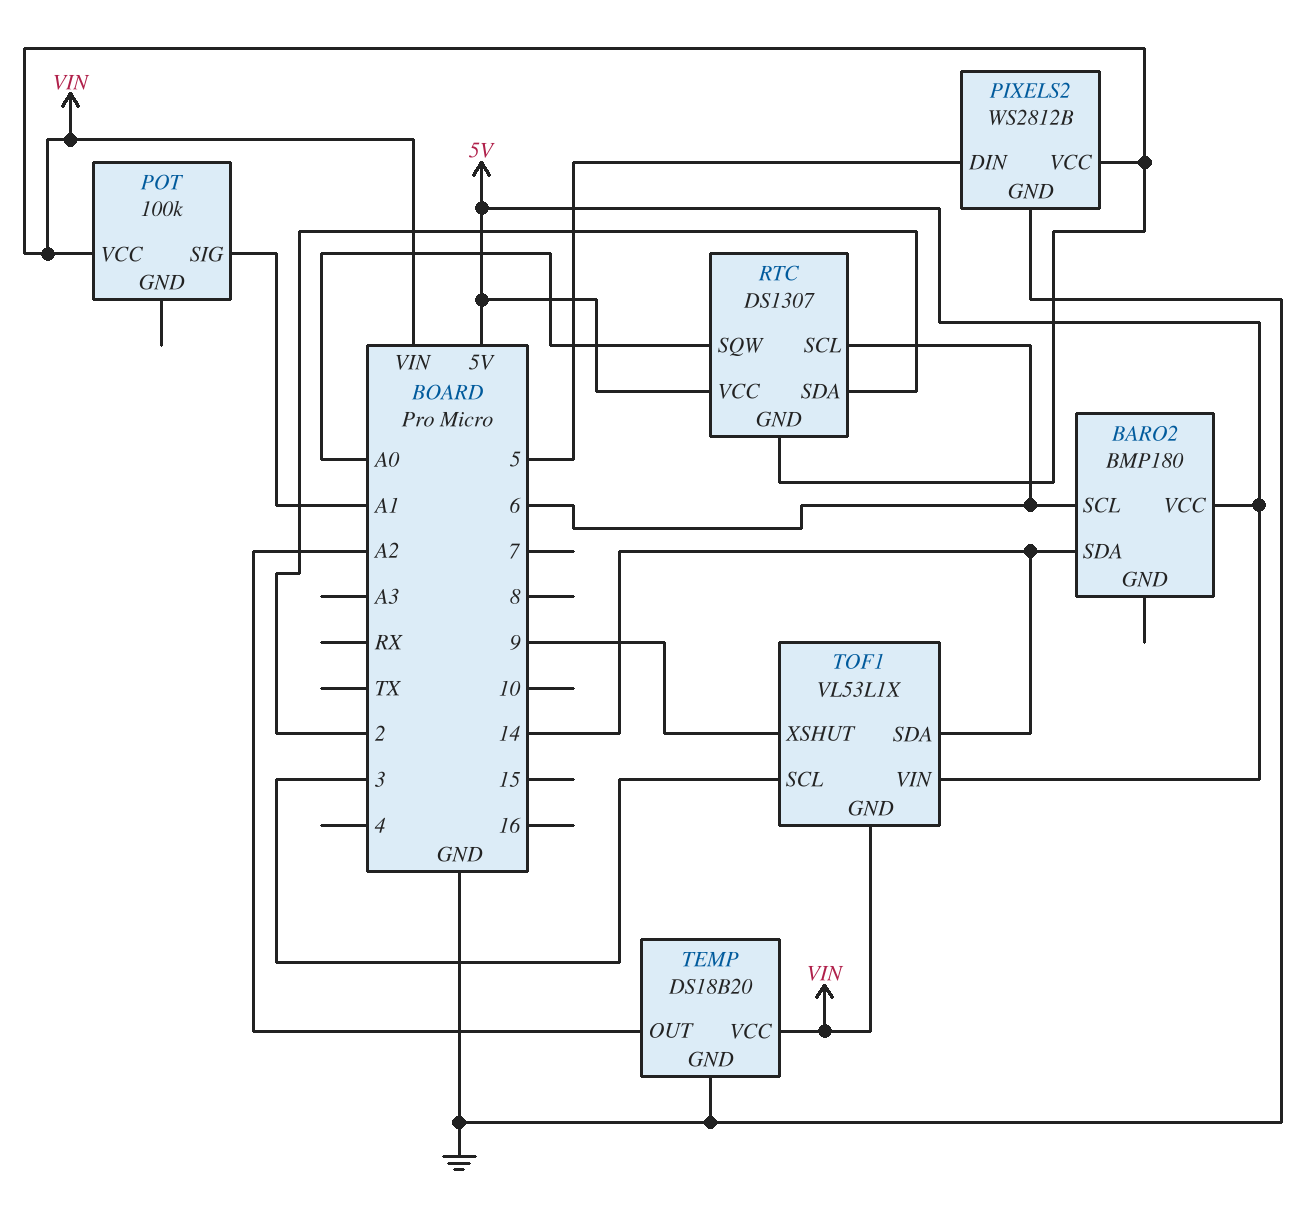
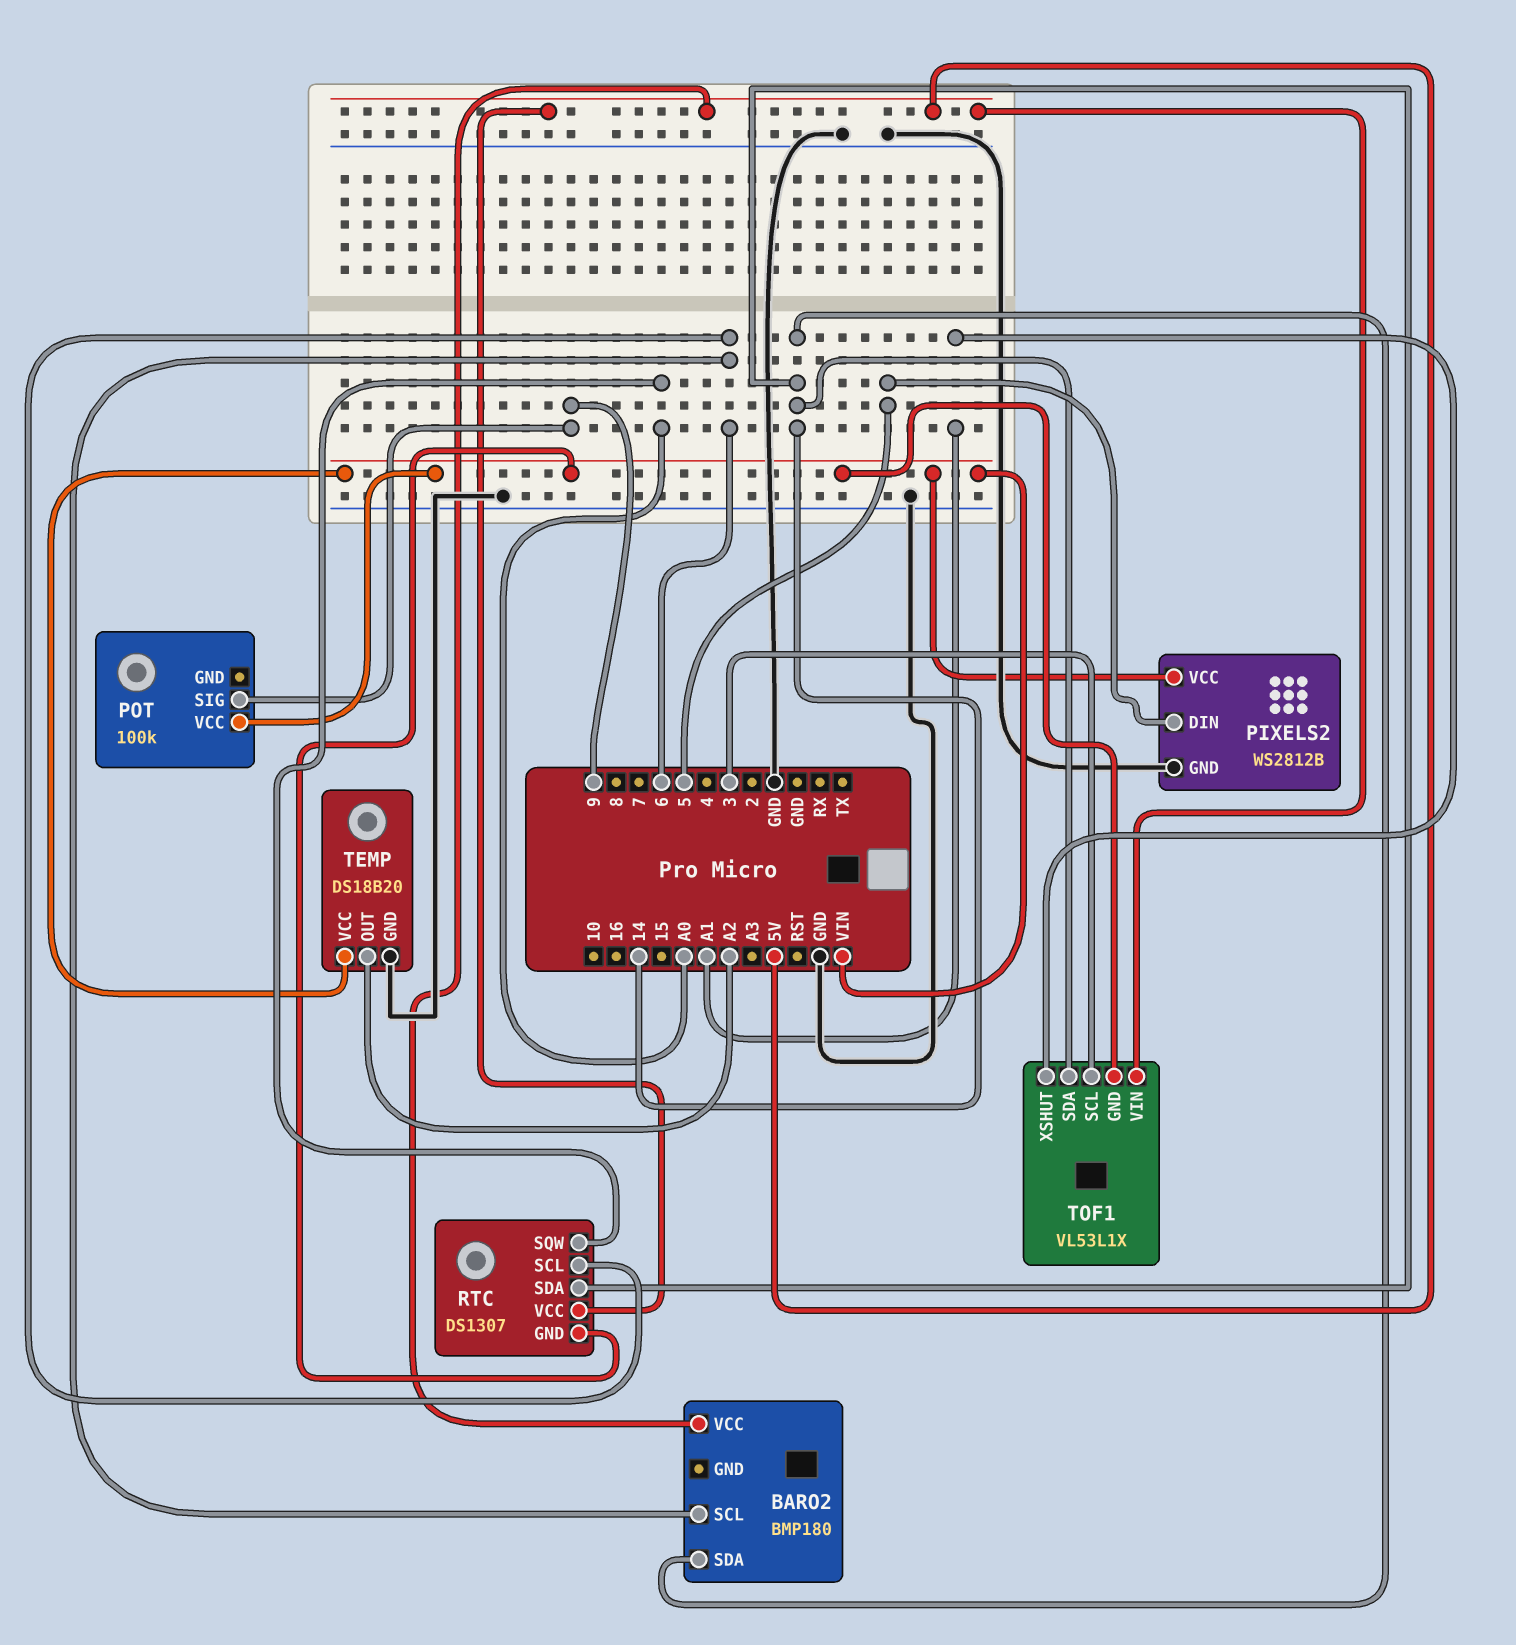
POT pin SIG: A1 -> 9
RTC pin SDA: 2 -> 14
TOF1 pin XSHUT: 9 -> A1

